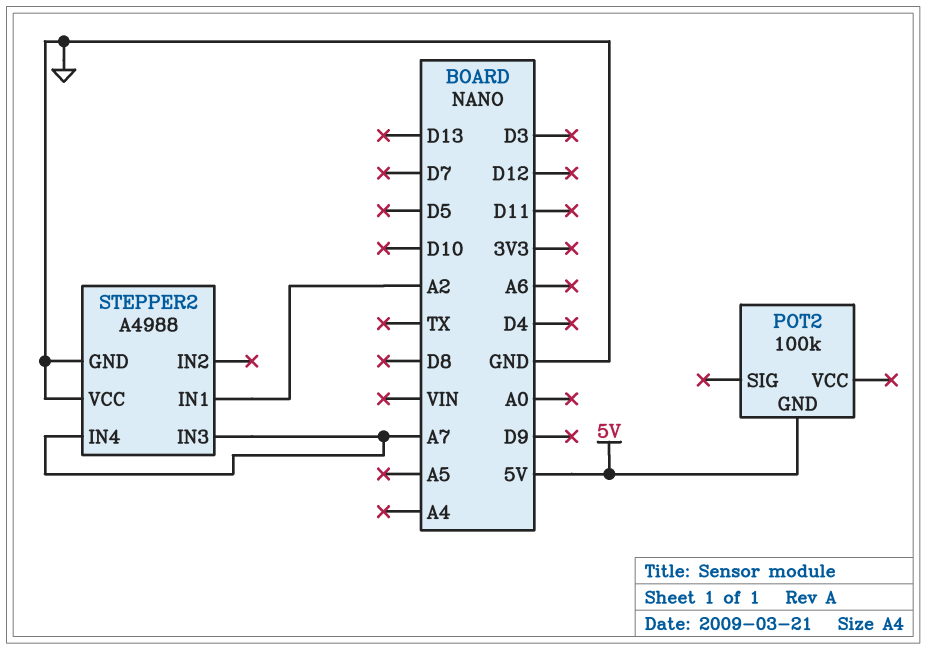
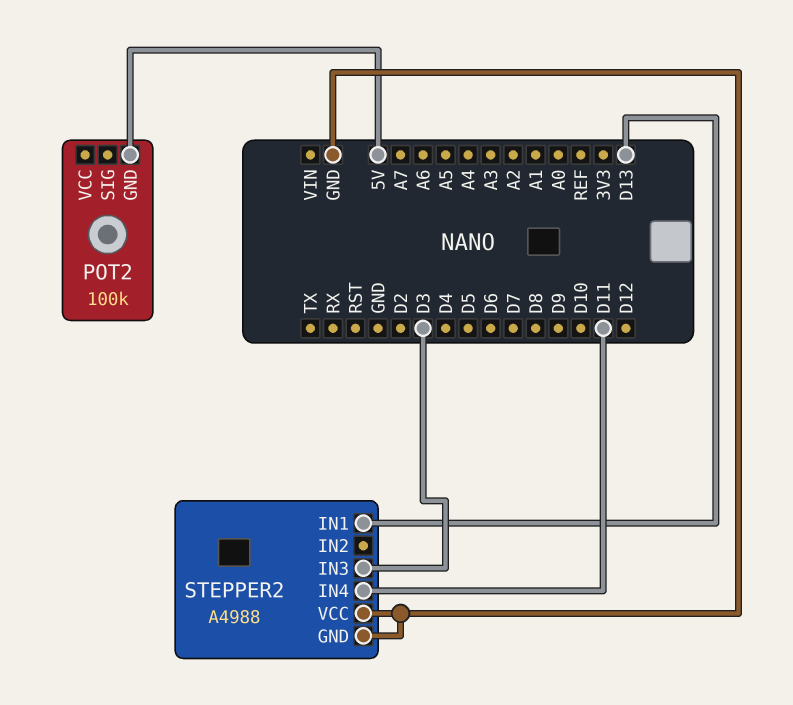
STEPPER2 pin IN1: A2 -> D13
STEPPER2 pin IN3: A7 -> D3
STEPPER2 pin IN4: A7 -> D11

